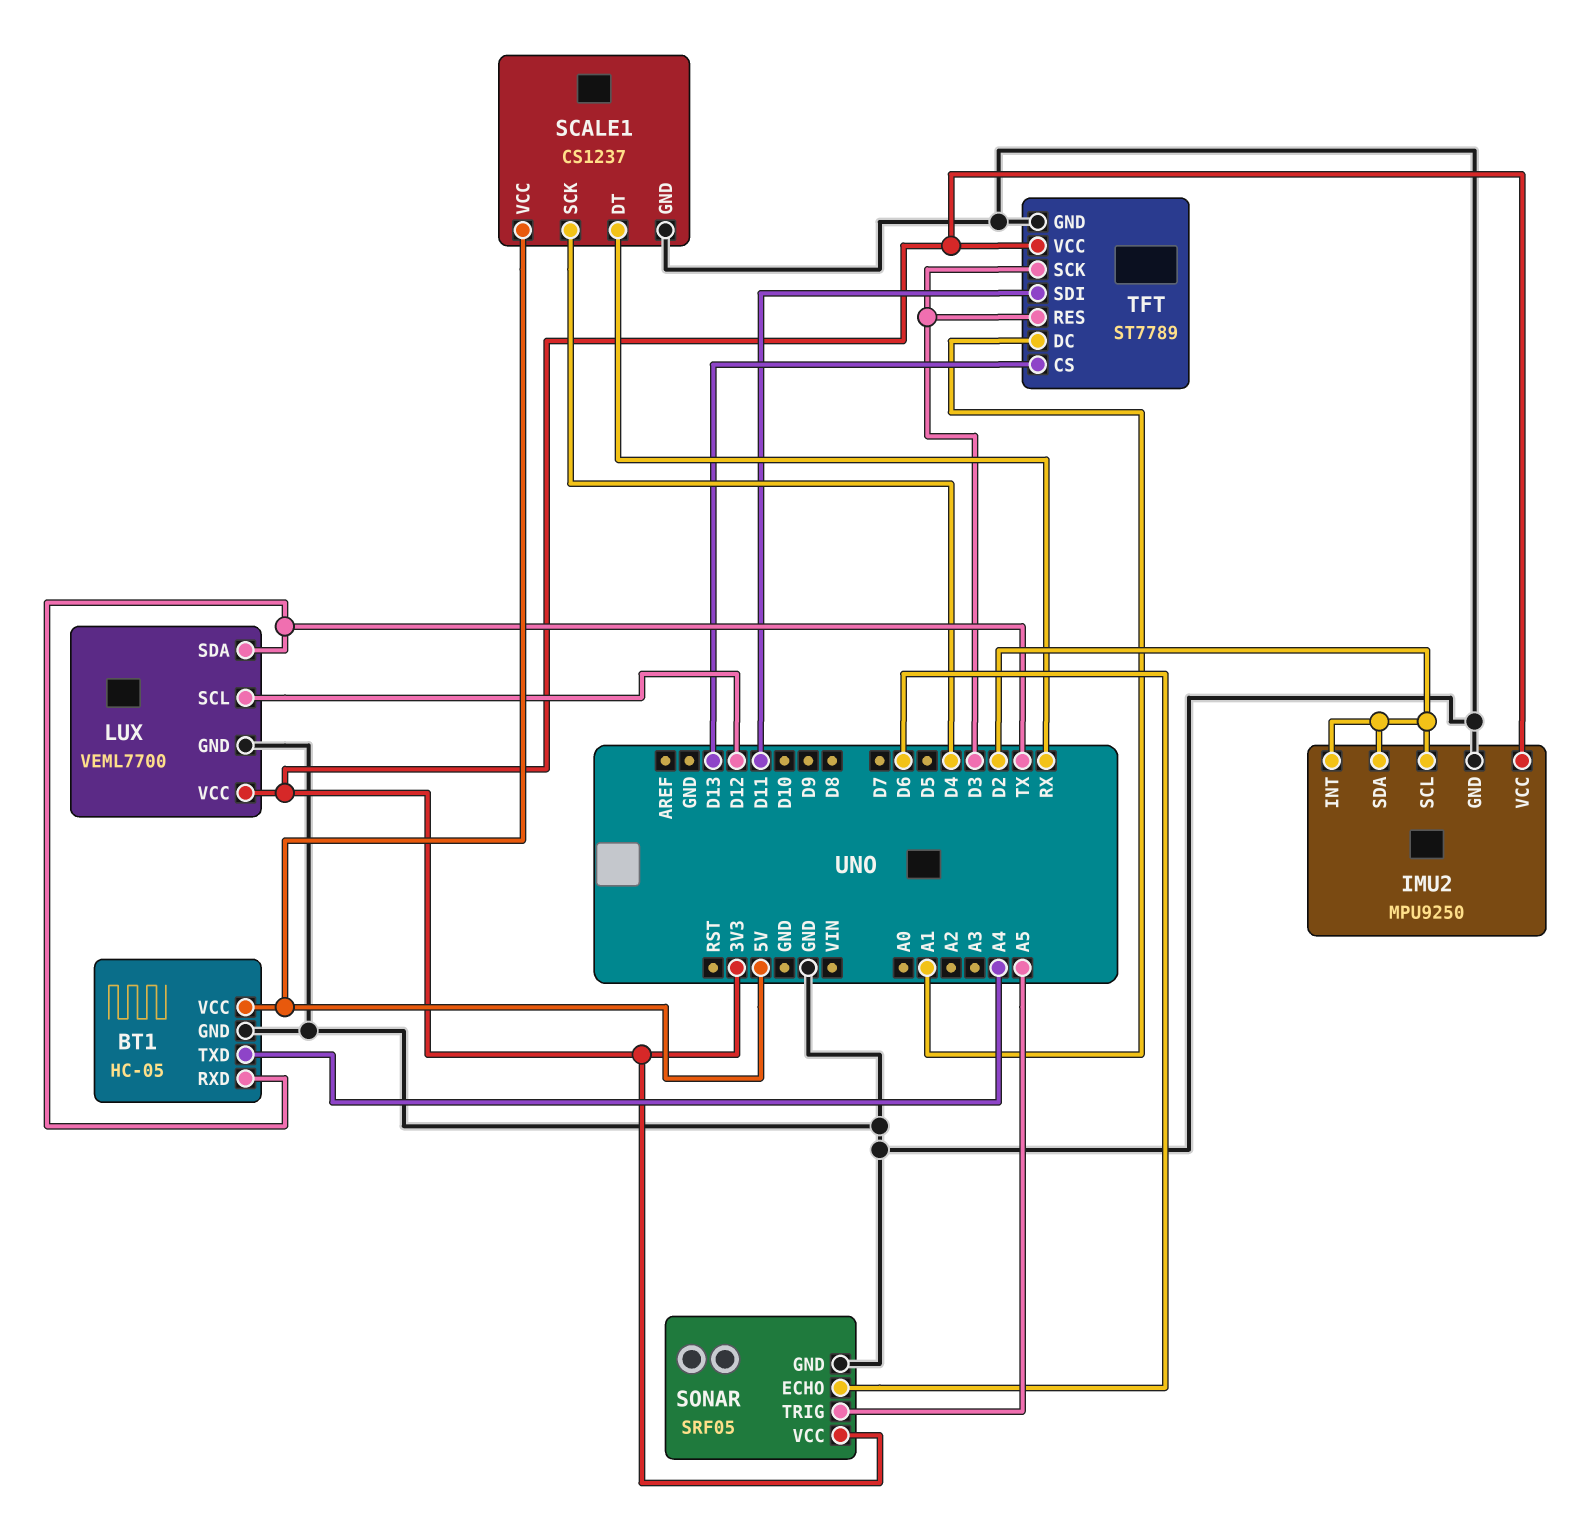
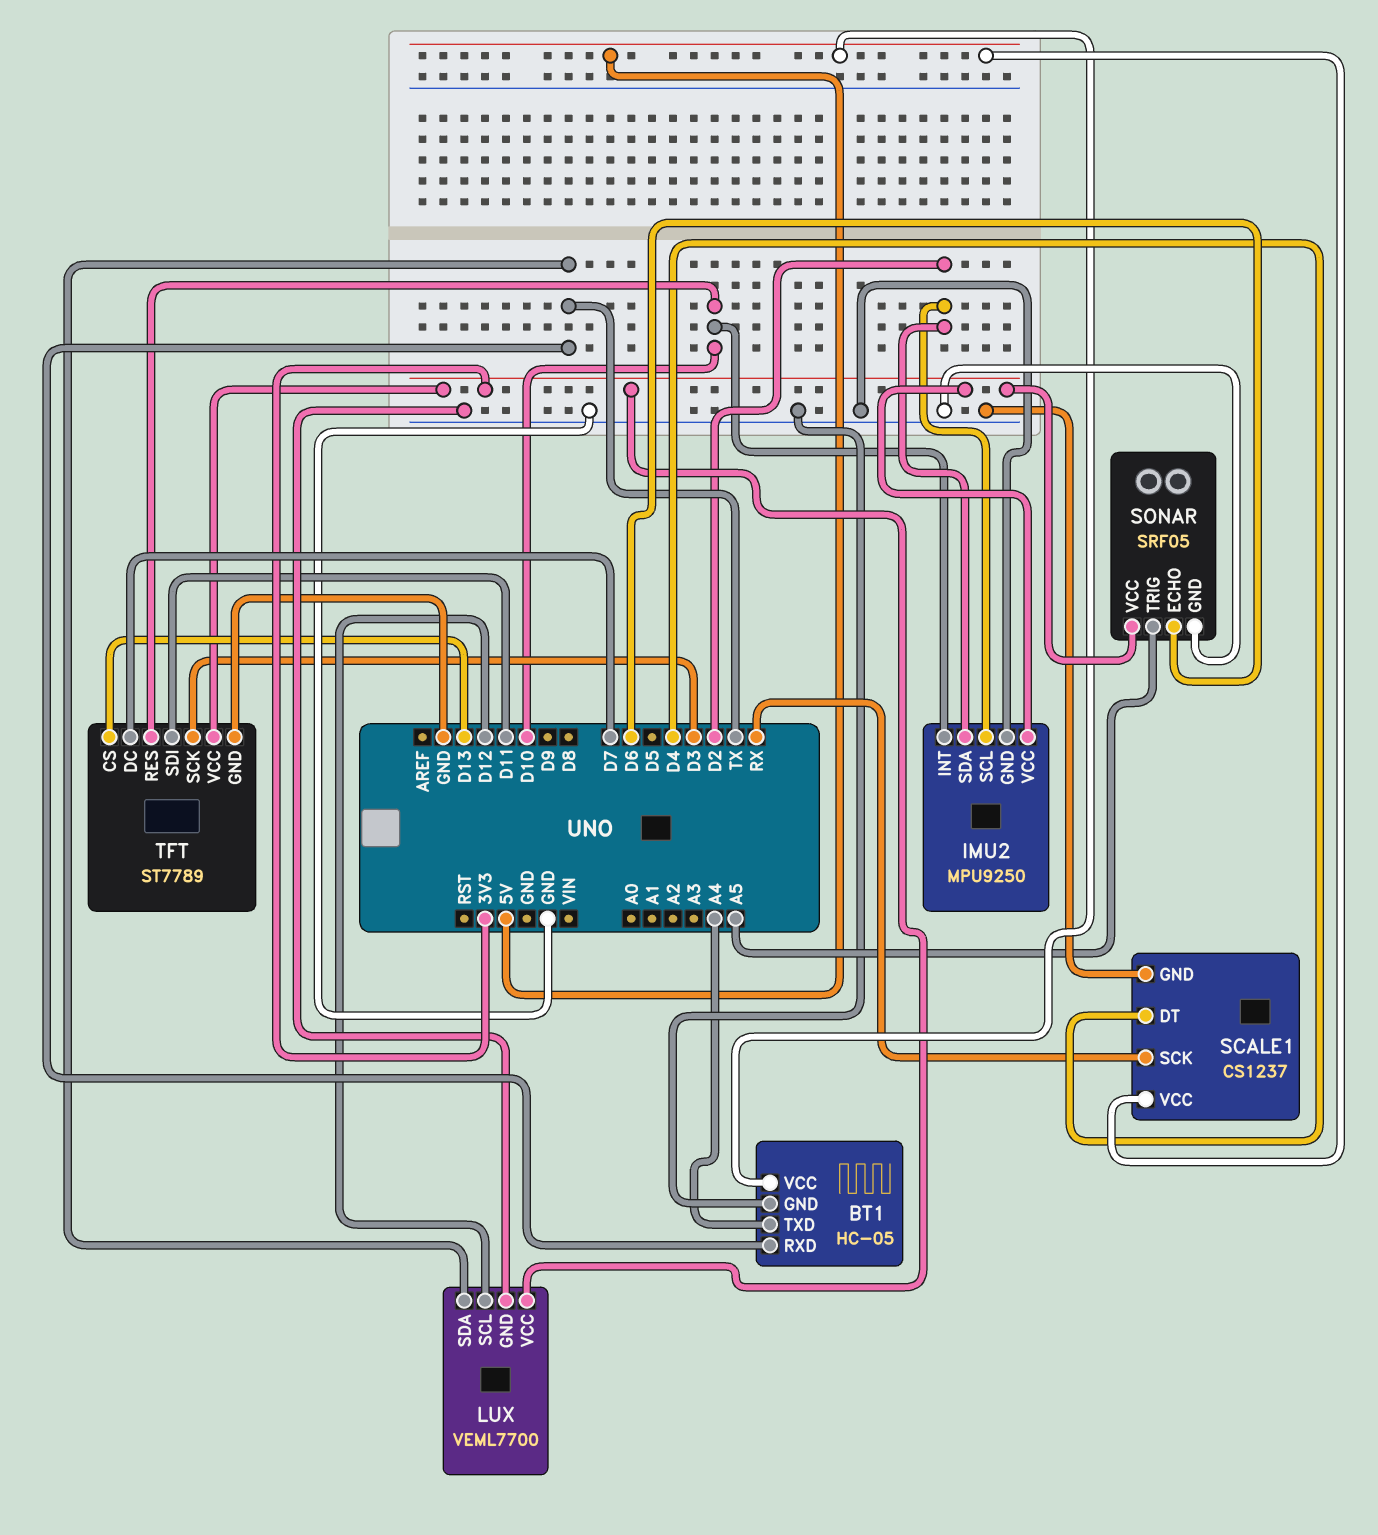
IMU2 pin INT: D2 -> D10
SCALE1 pin DT: RX -> D4
SCALE1 pin SCK: D4 -> RX
TFT pin DC: A1 -> D7
TFT pin RES: D3 -> D10

